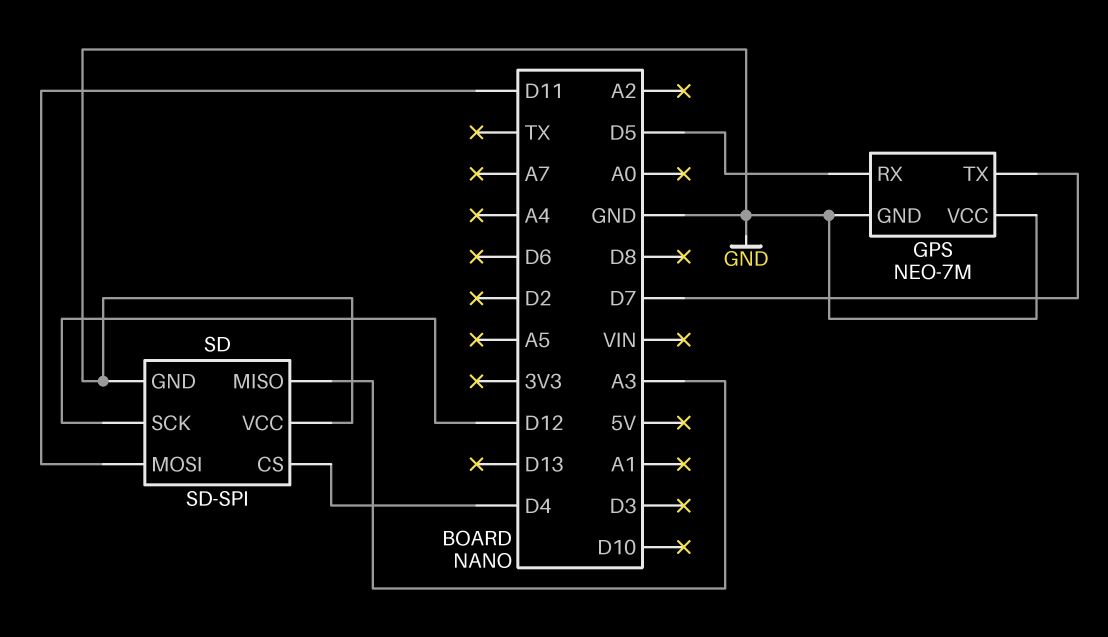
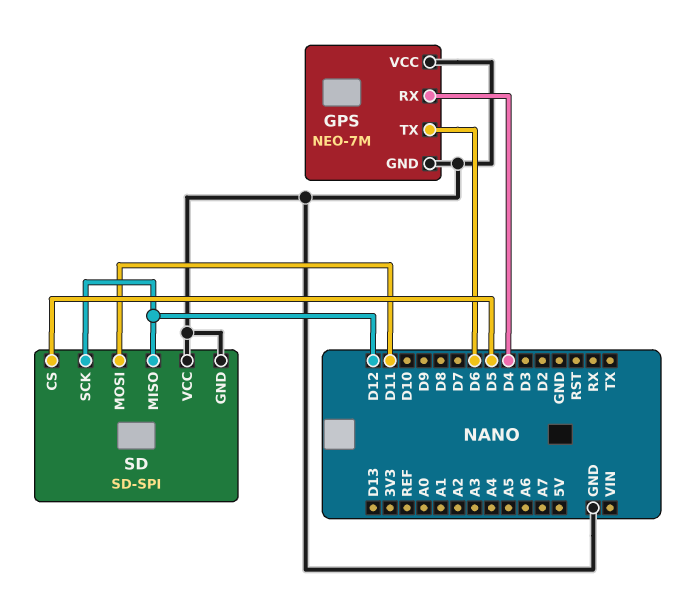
GPS pin RX: D5 -> D4
GPS pin TX: D7 -> D6
SD pin CS: D4 -> D5
SD pin MISO: A3 -> D12

